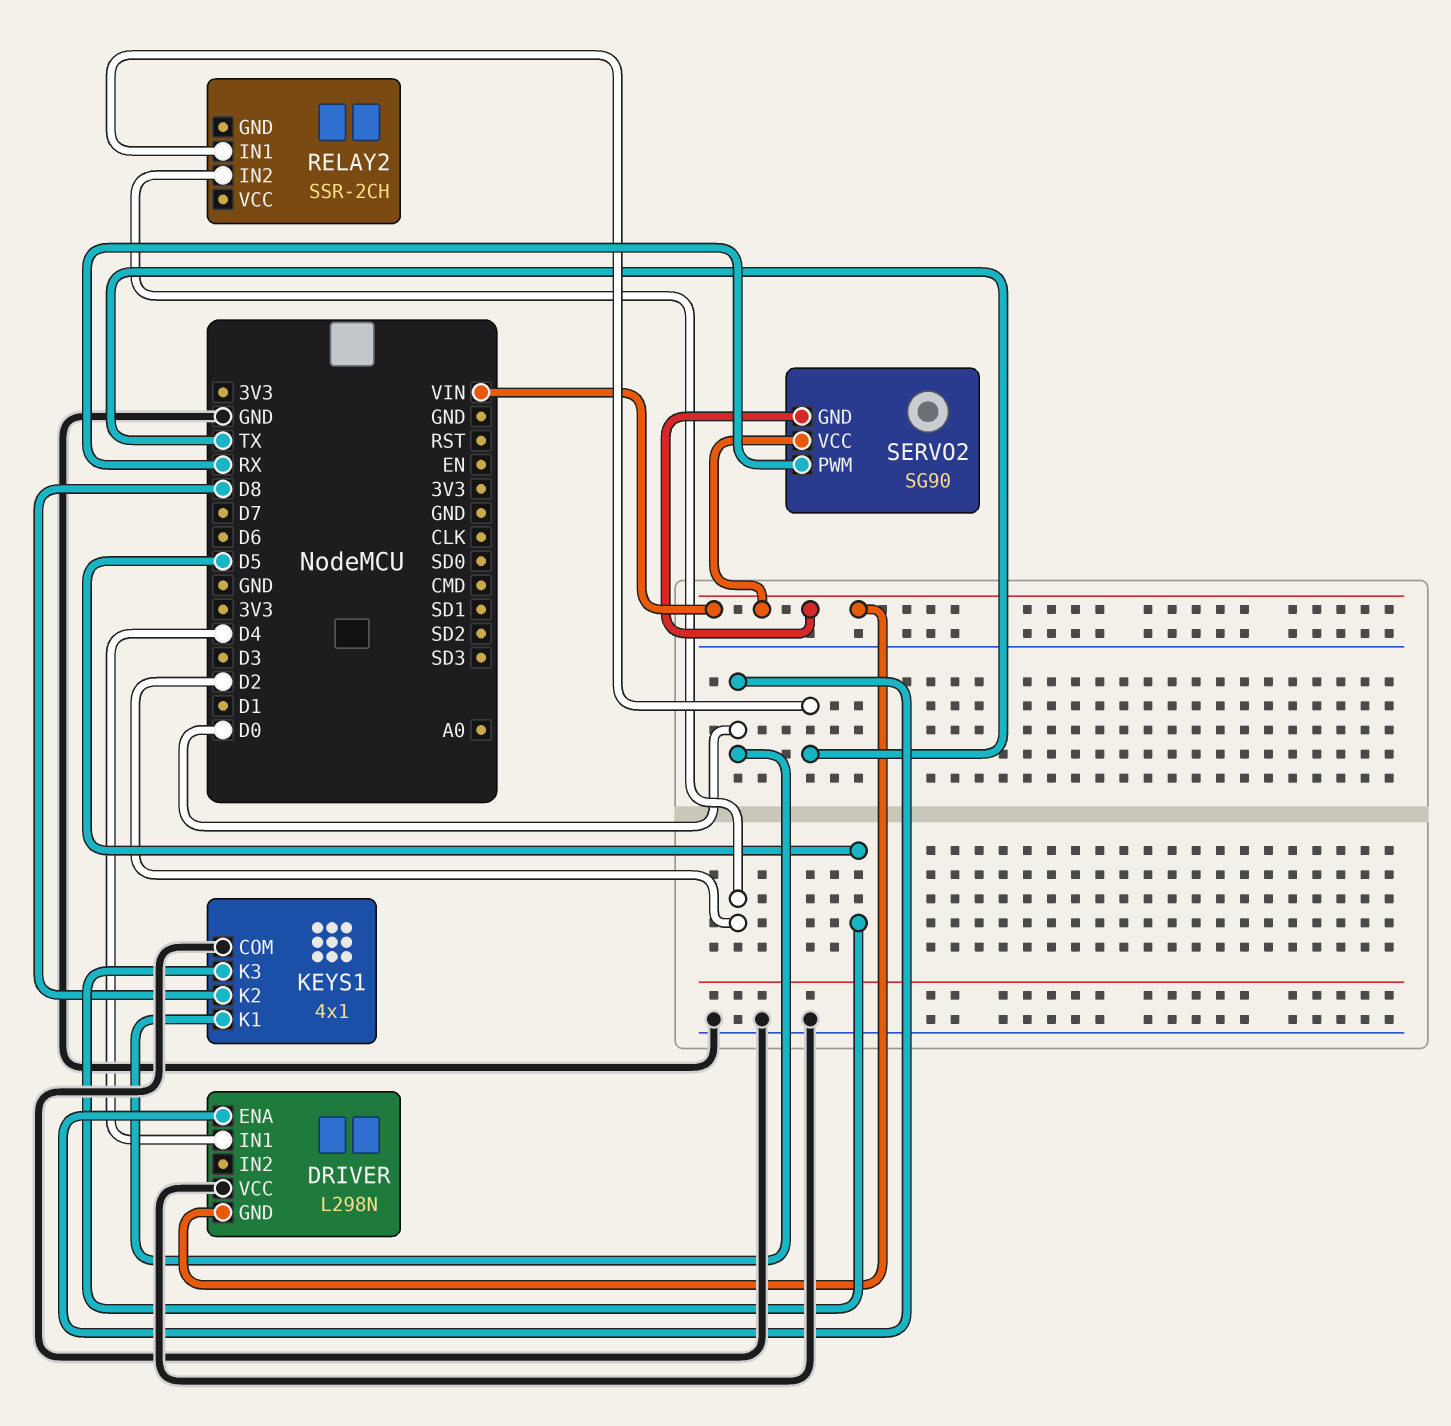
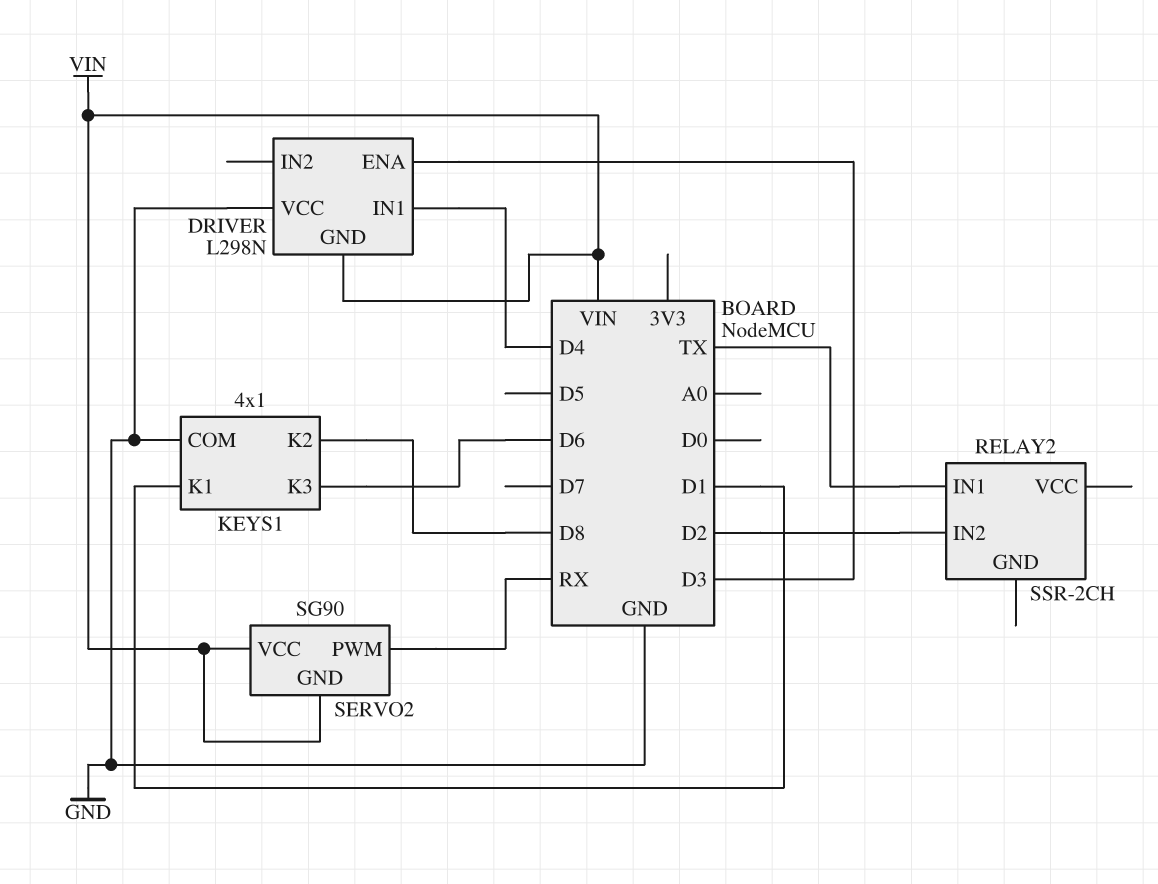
DRIVER pin ENA: D0 -> D3
KEYS1 pin K1: D0 -> D1
KEYS1 pin K3: D5 -> D6

